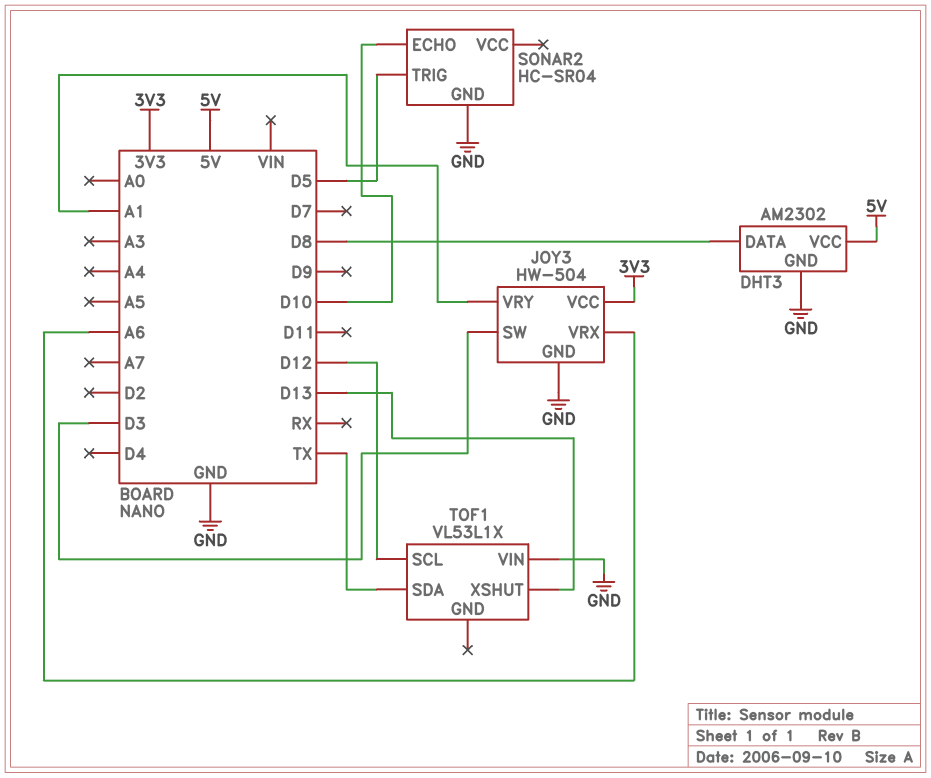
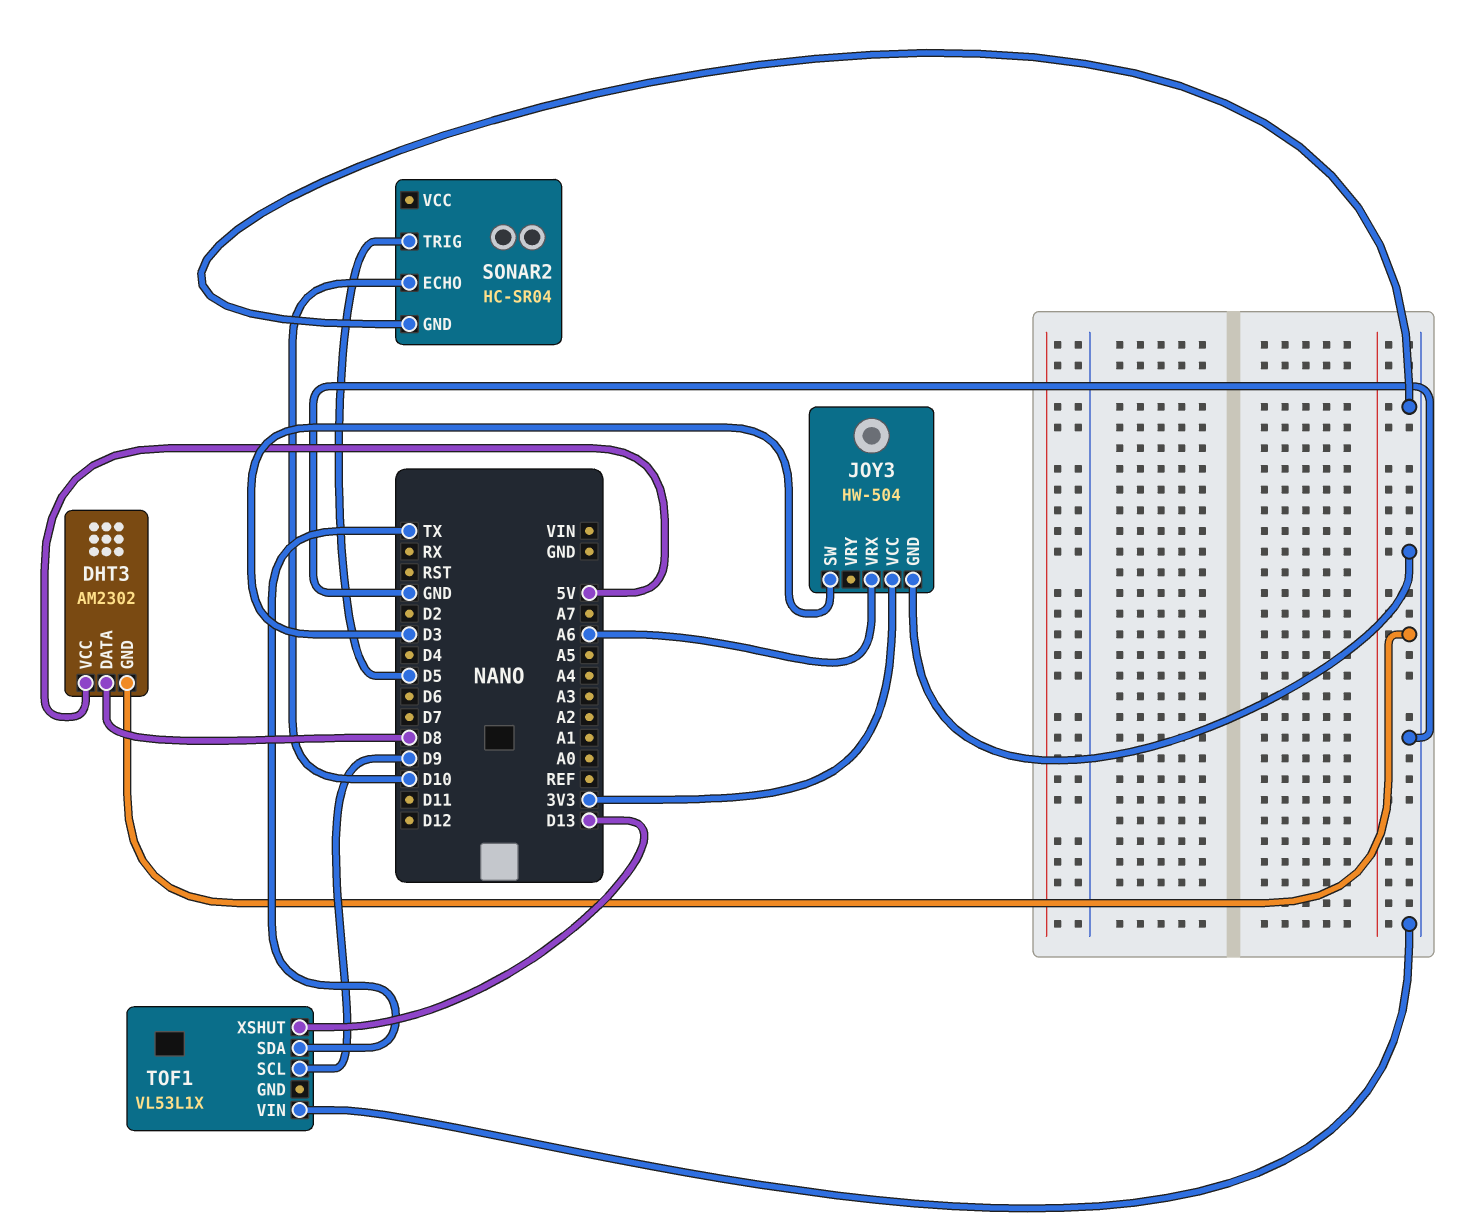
JOY3 pin VRY: A1 -> none
TOF1 pin SCL: D12 -> D9

